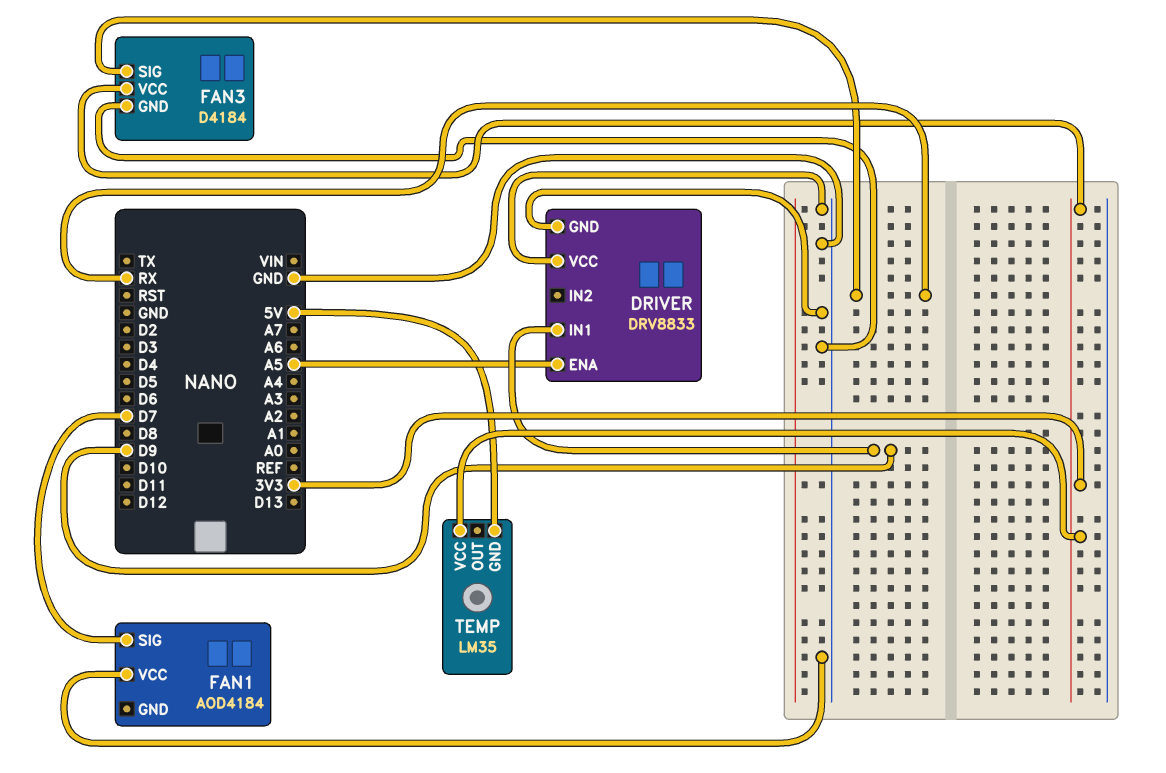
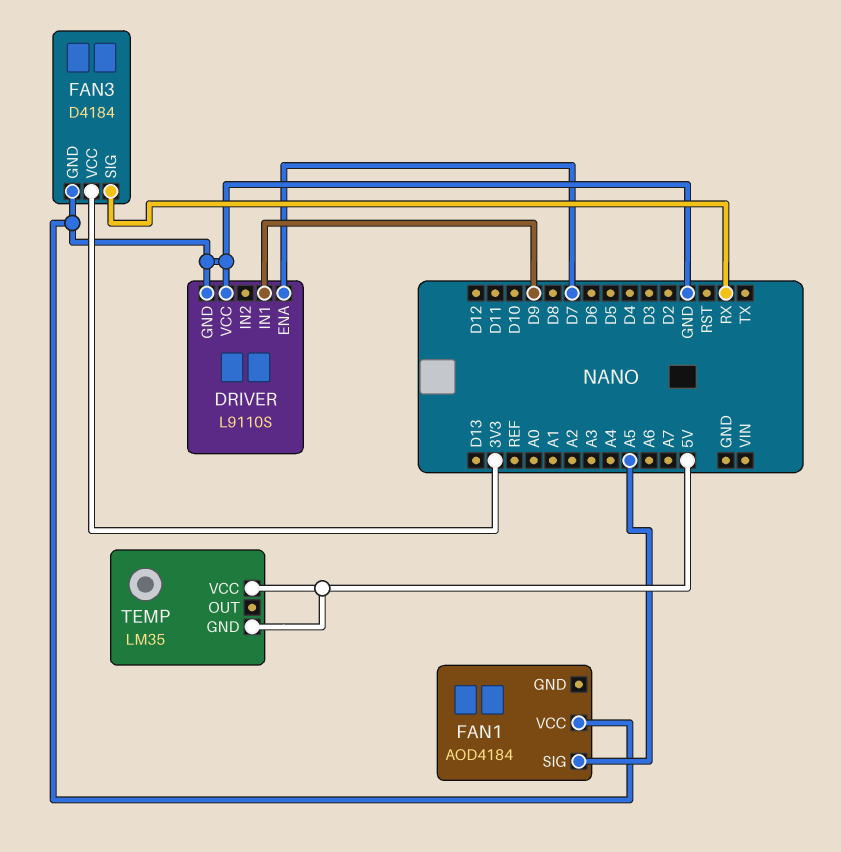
DRIVER: DRV8833 -> L9110S
DRIVER pin ENA: A5 -> D7
FAN1 pin SIG: D7 -> A5
TEMP pin VCC: 3V3 -> 5V

